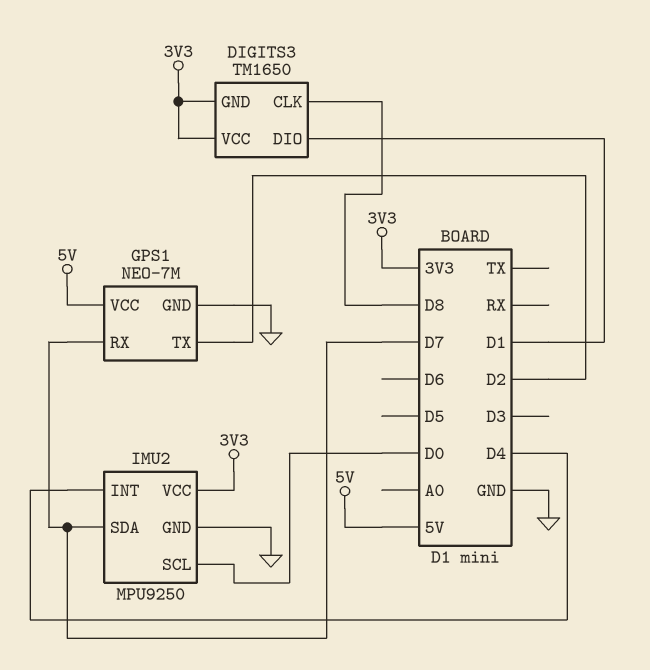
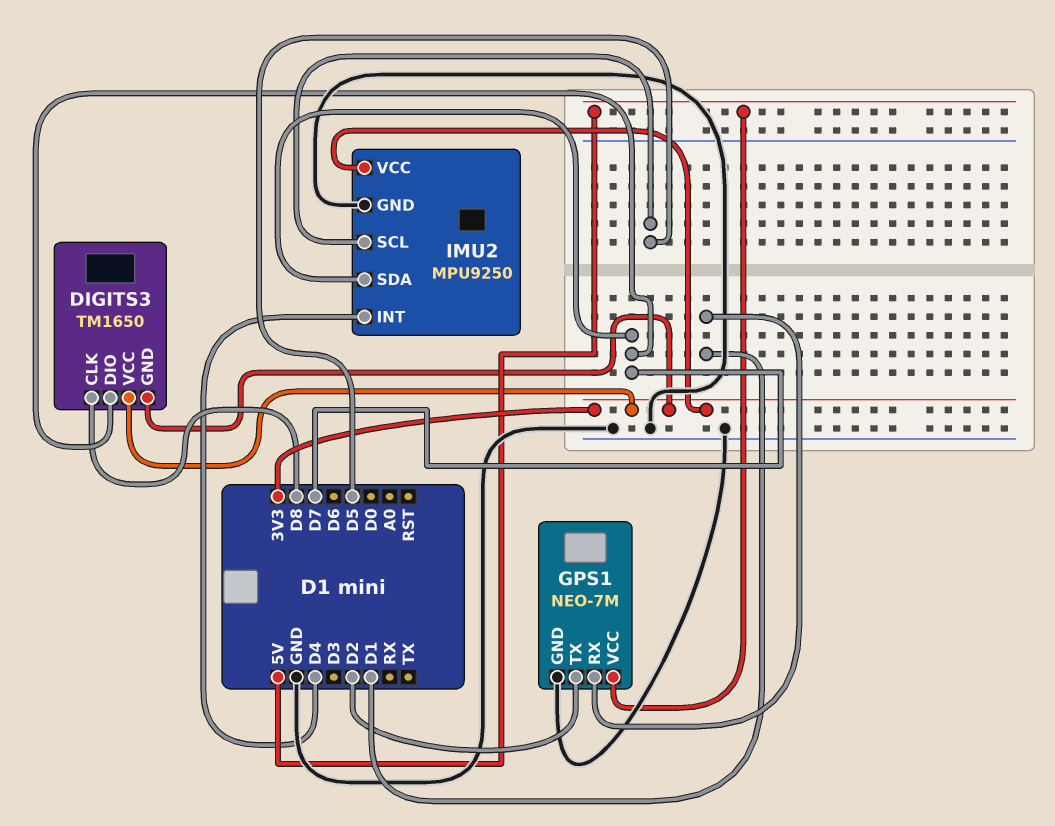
DIGITS3 pin DIO: D1 -> D7
GPS1 pin RX: D7 -> D1
IMU2 pin SCL: D0 -> D5

